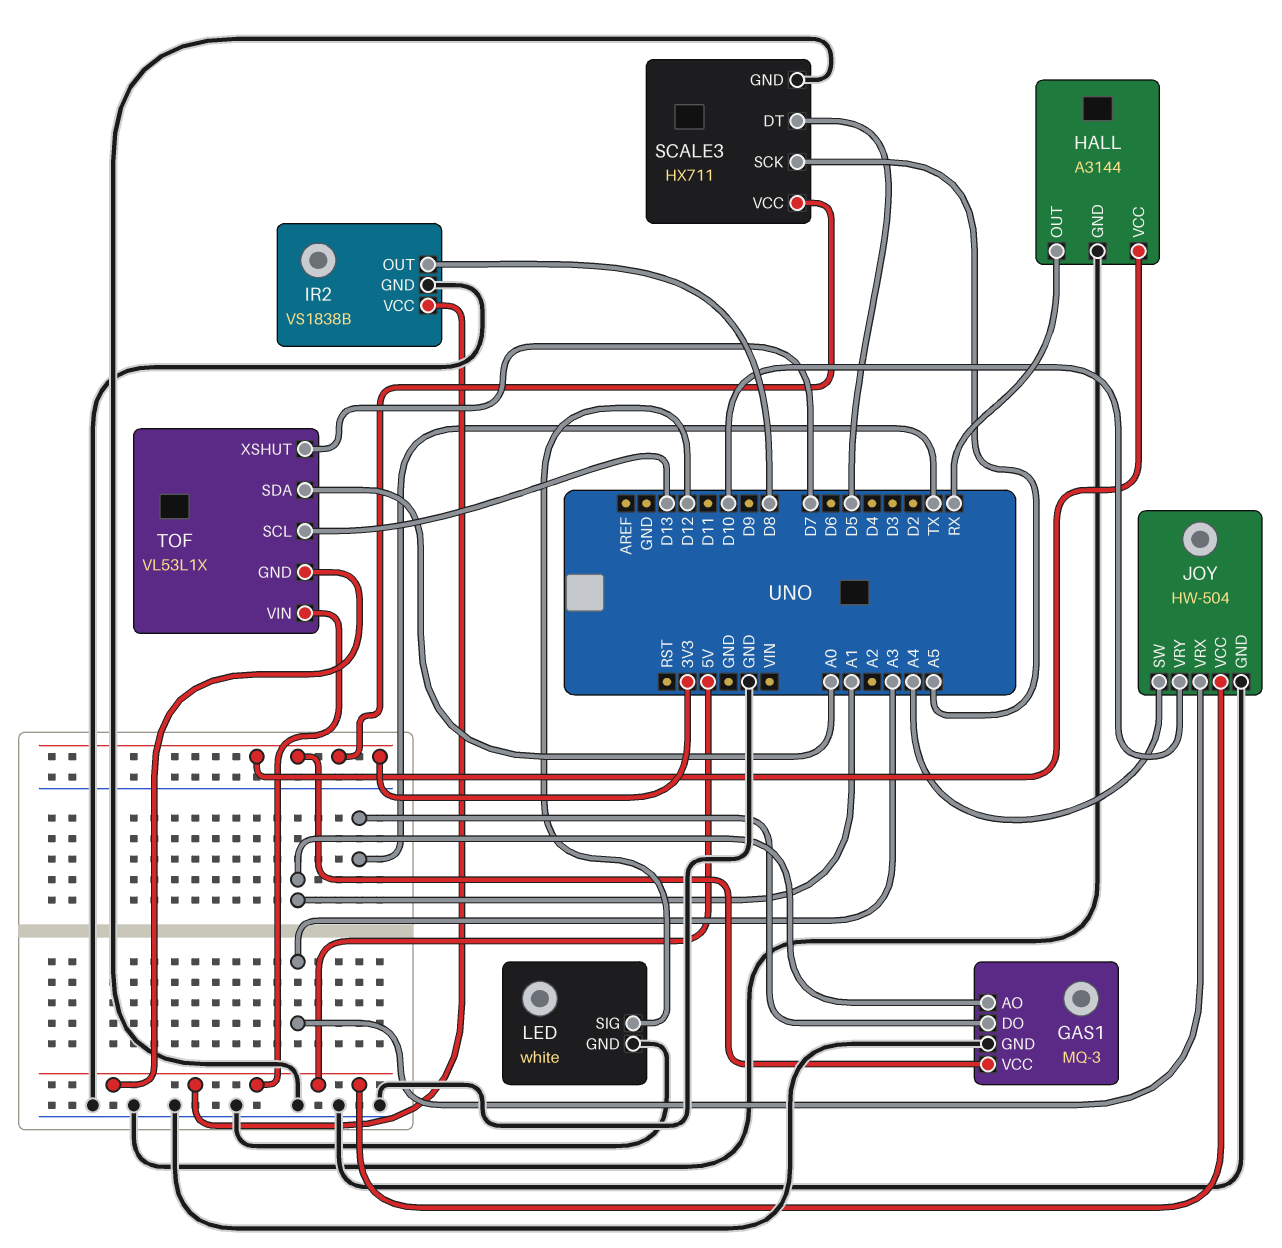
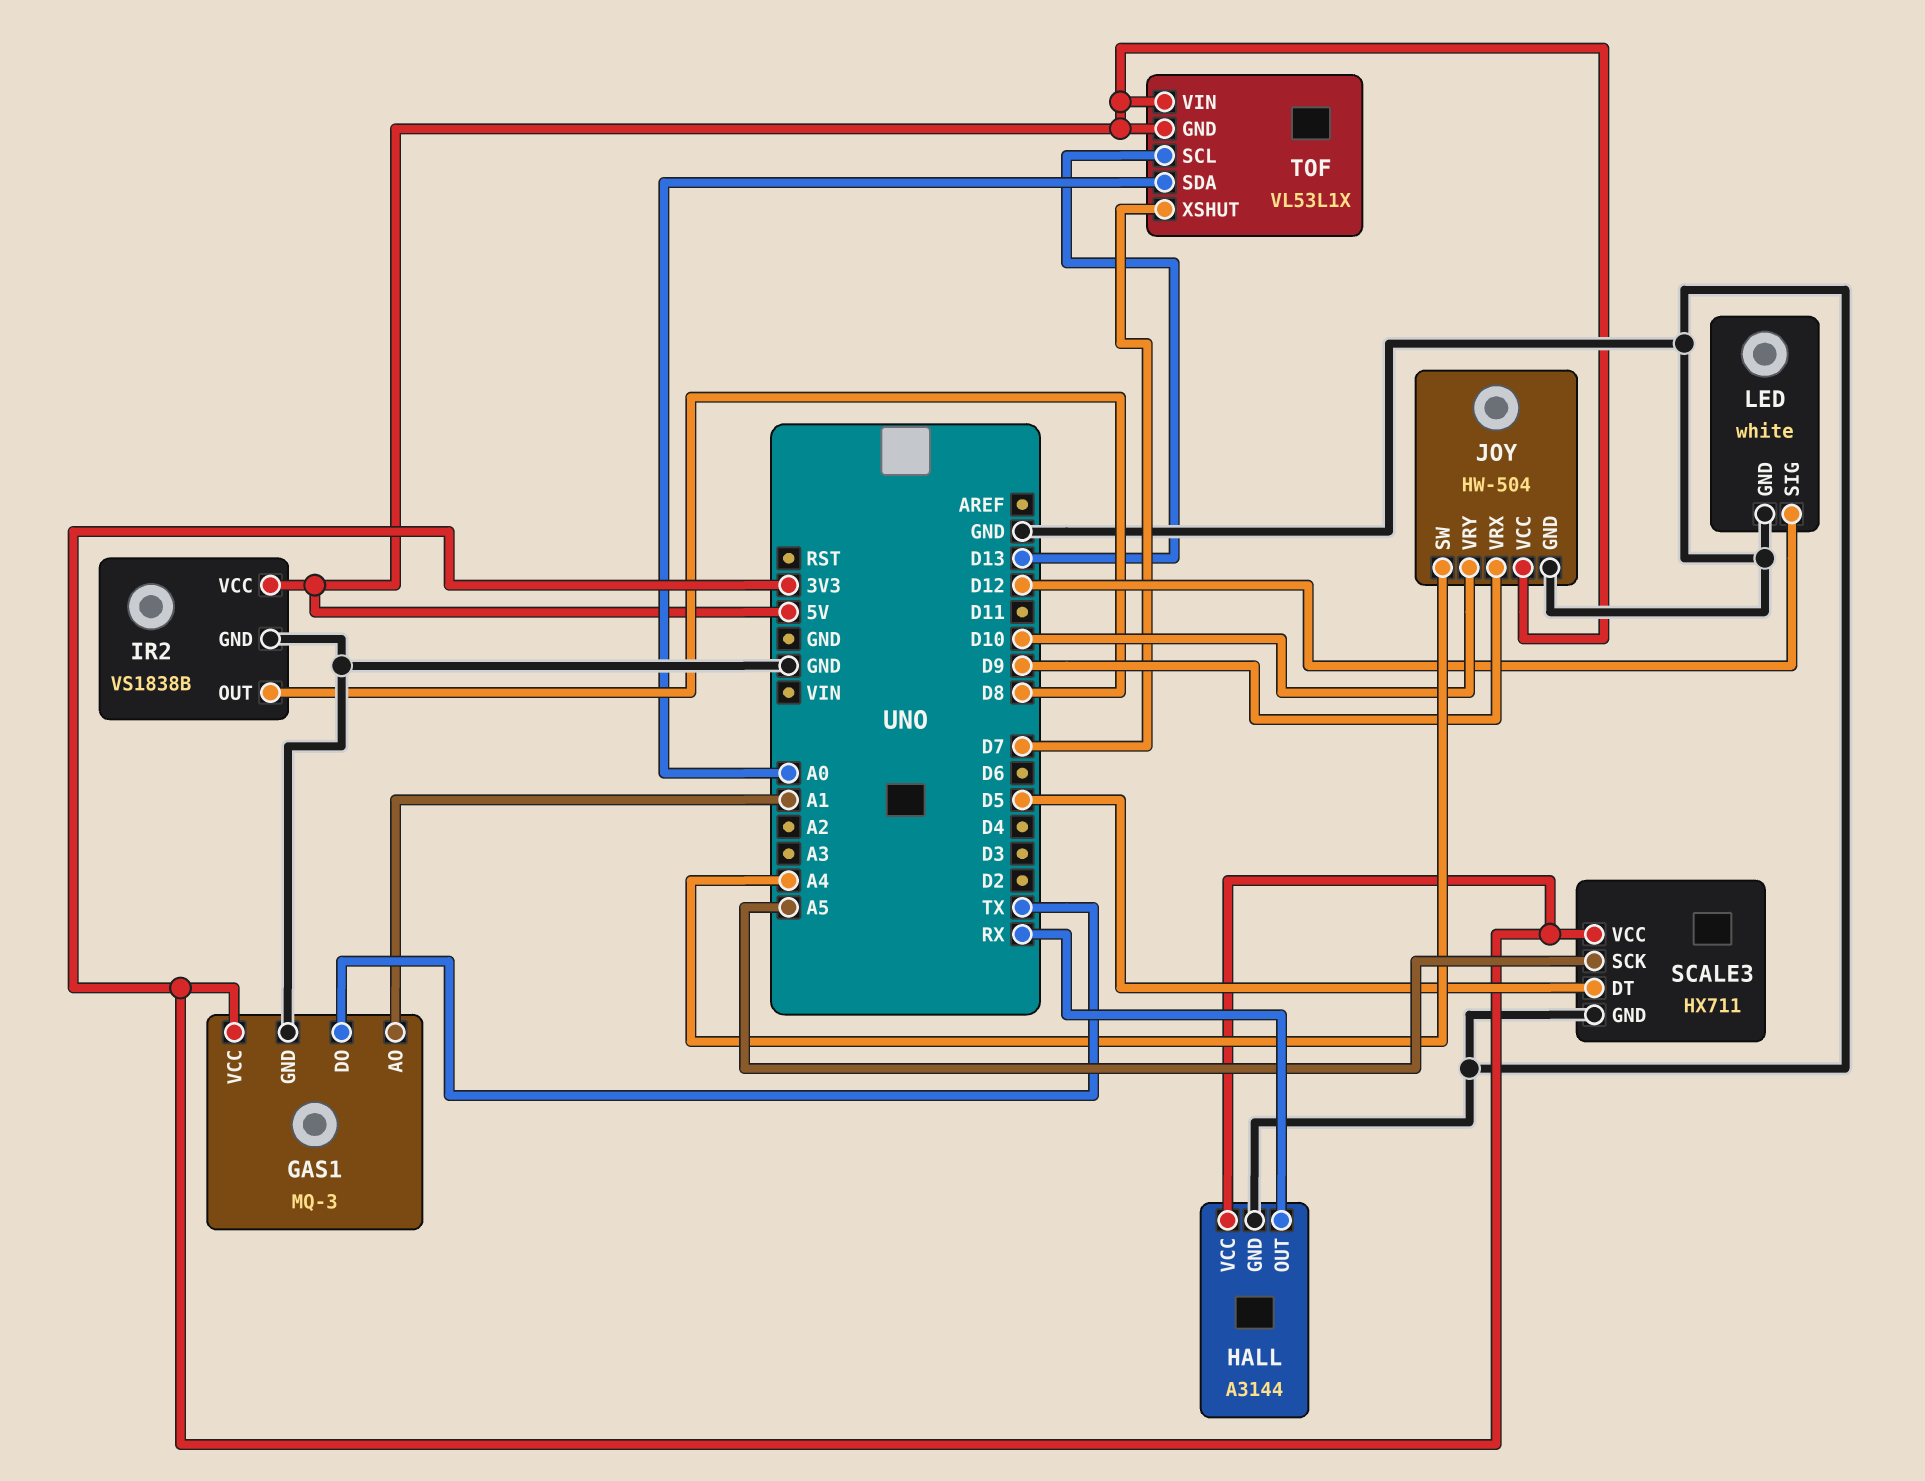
JOY pin VRX: A3 -> D9

